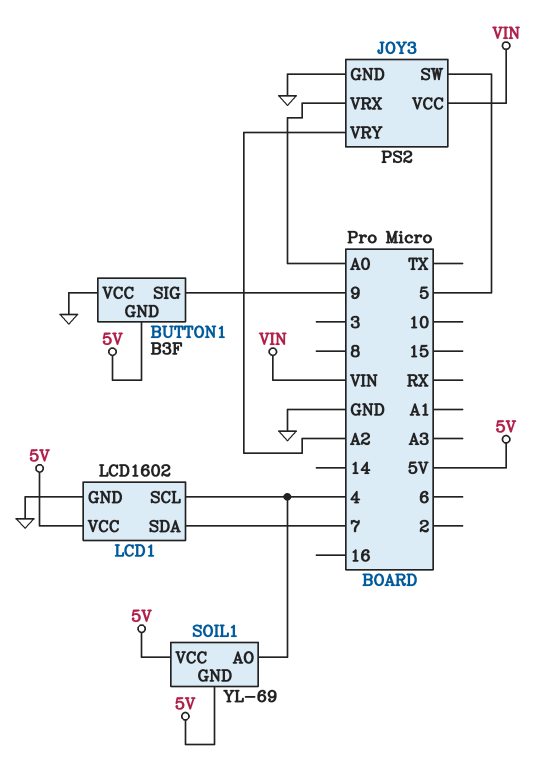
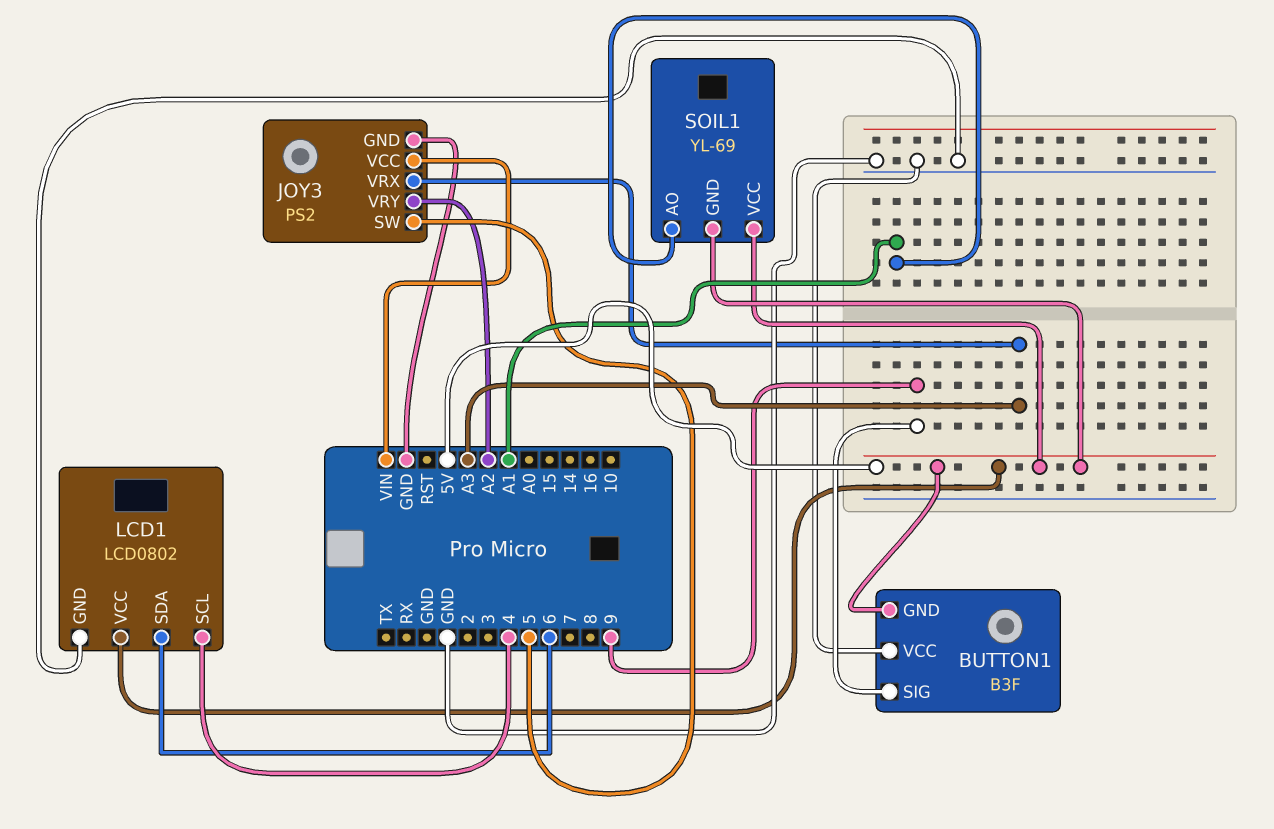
JOY3 pin VRX: A0 -> A3
LCD1: LCD1602 -> LCD0802
LCD1 pin SDA: 7 -> 6
SOIL1 pin AO: 4 -> A1

